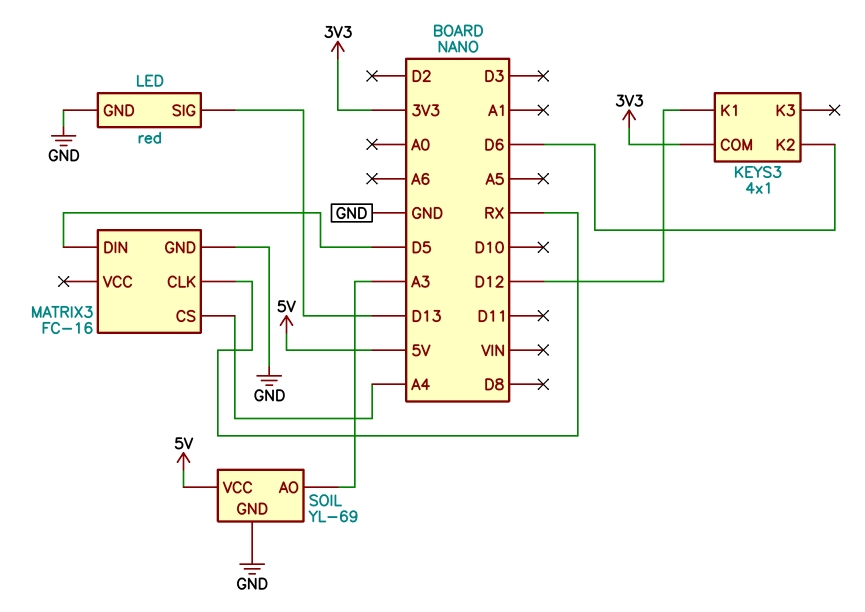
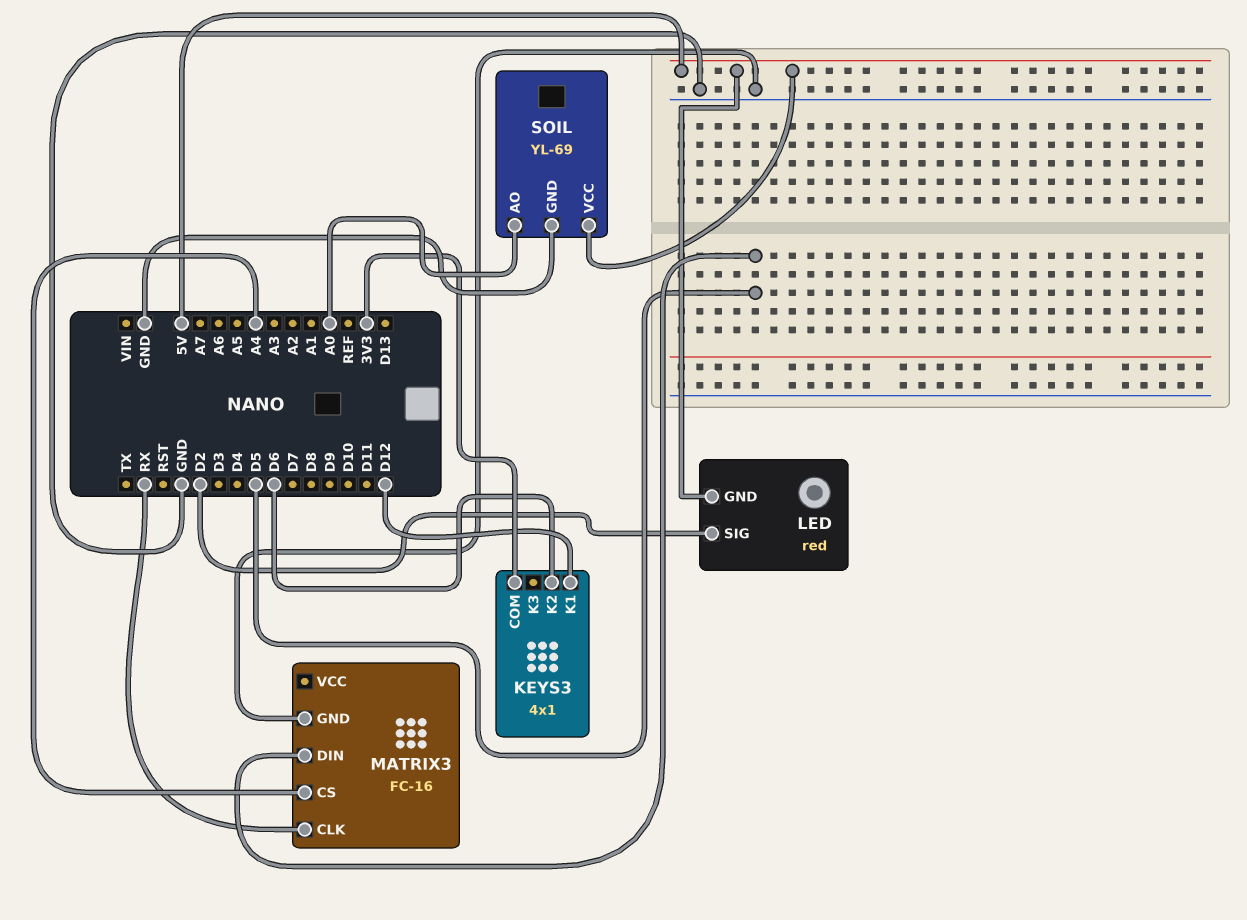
LED pin GND: GND -> 5V
LED pin SIG: D13 -> D2
SOIL pin AO: A3 -> A0

